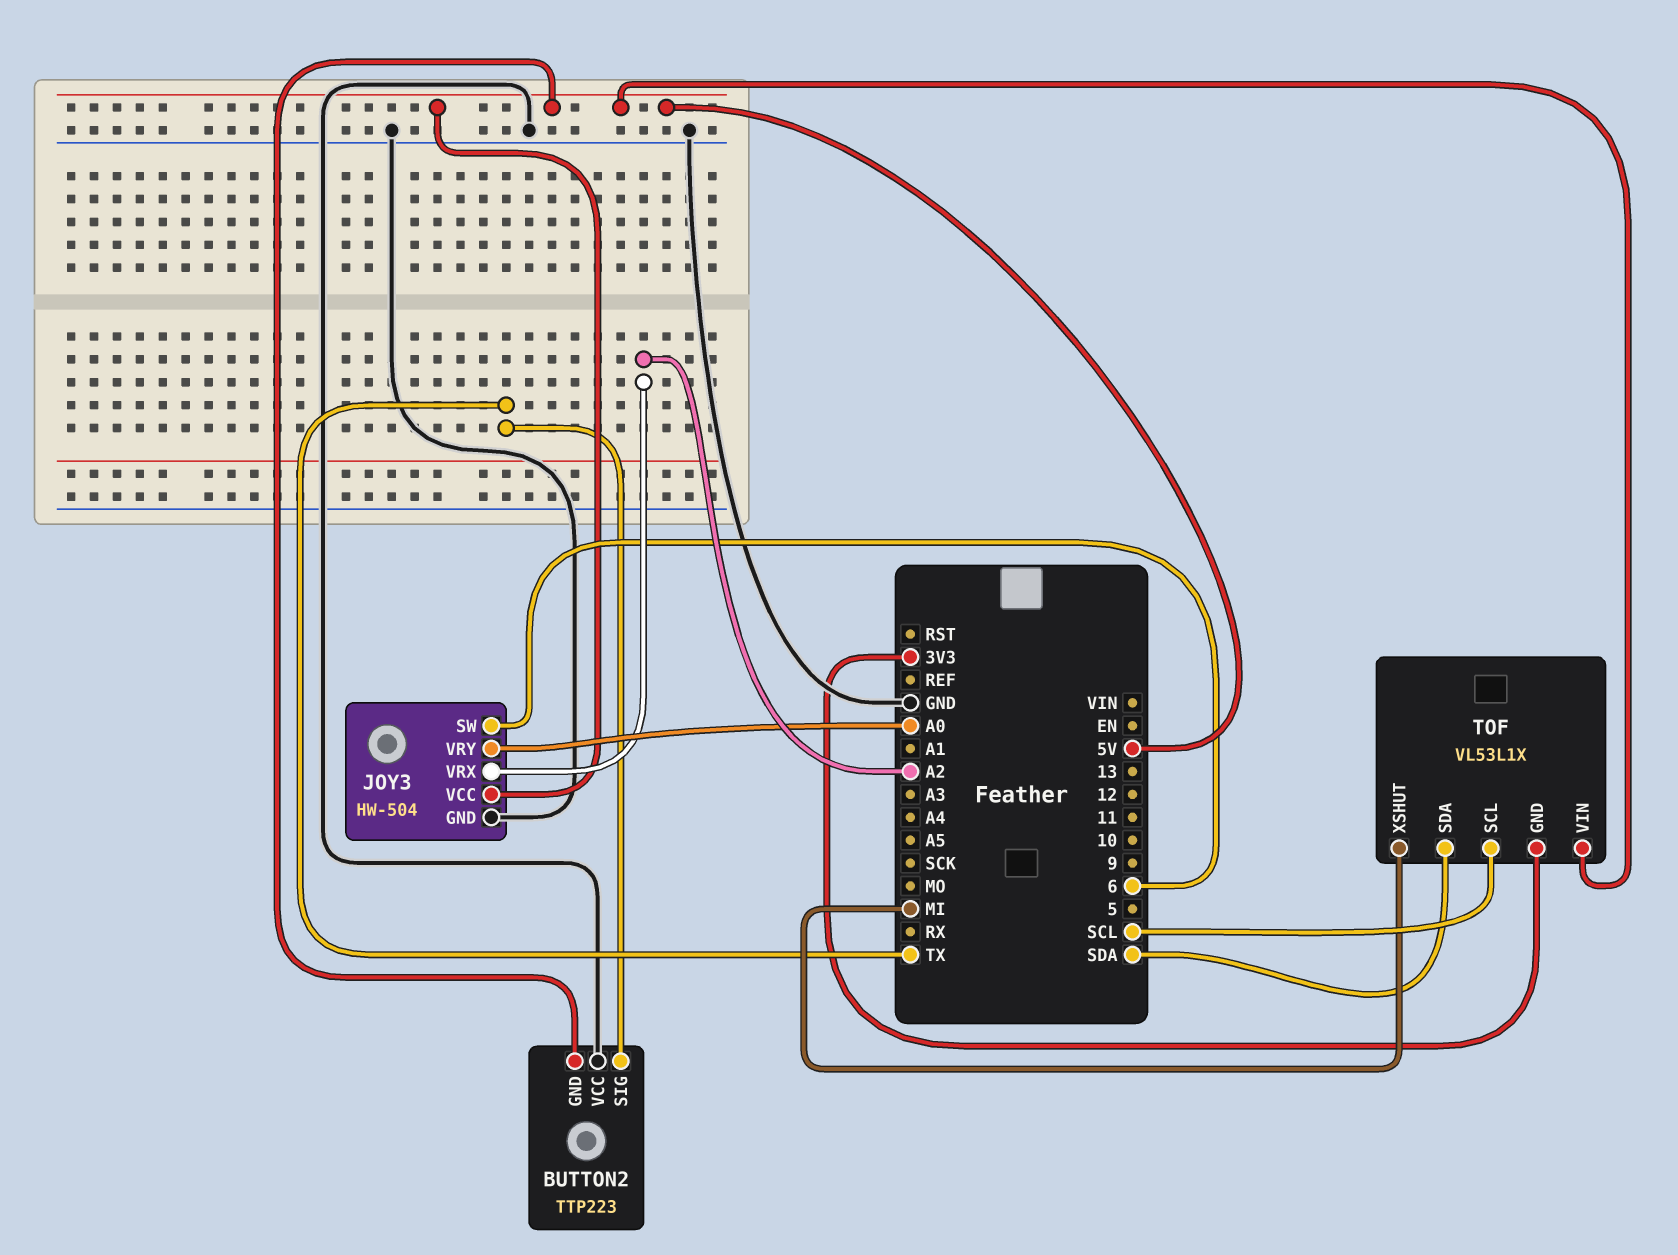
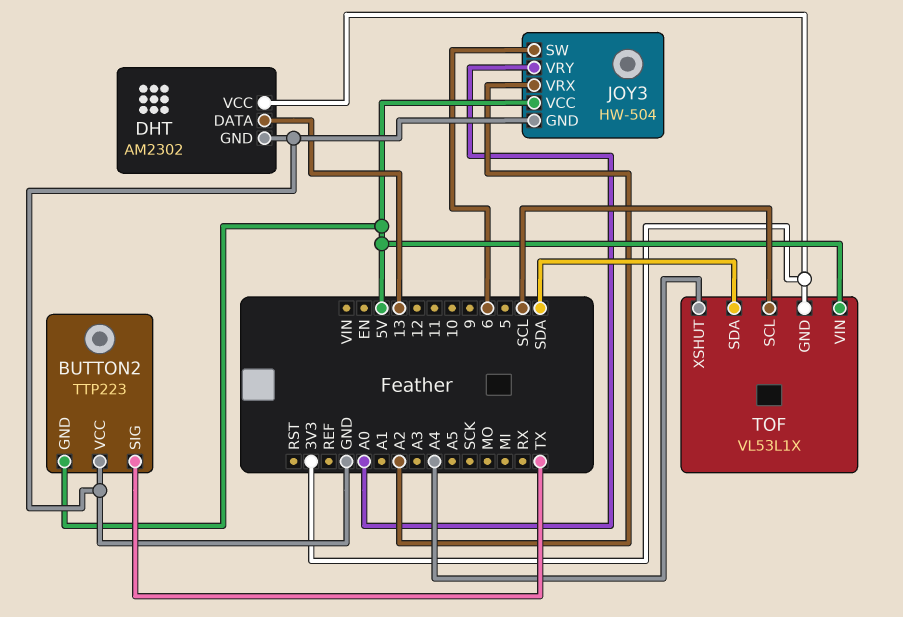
DHT: none -> AM2302
DHT pin DATA: none -> 13
DHT pin GND: none -> GND
DHT pin VCC: none -> 3V3
TOF pin XSHUT: MI -> A4

